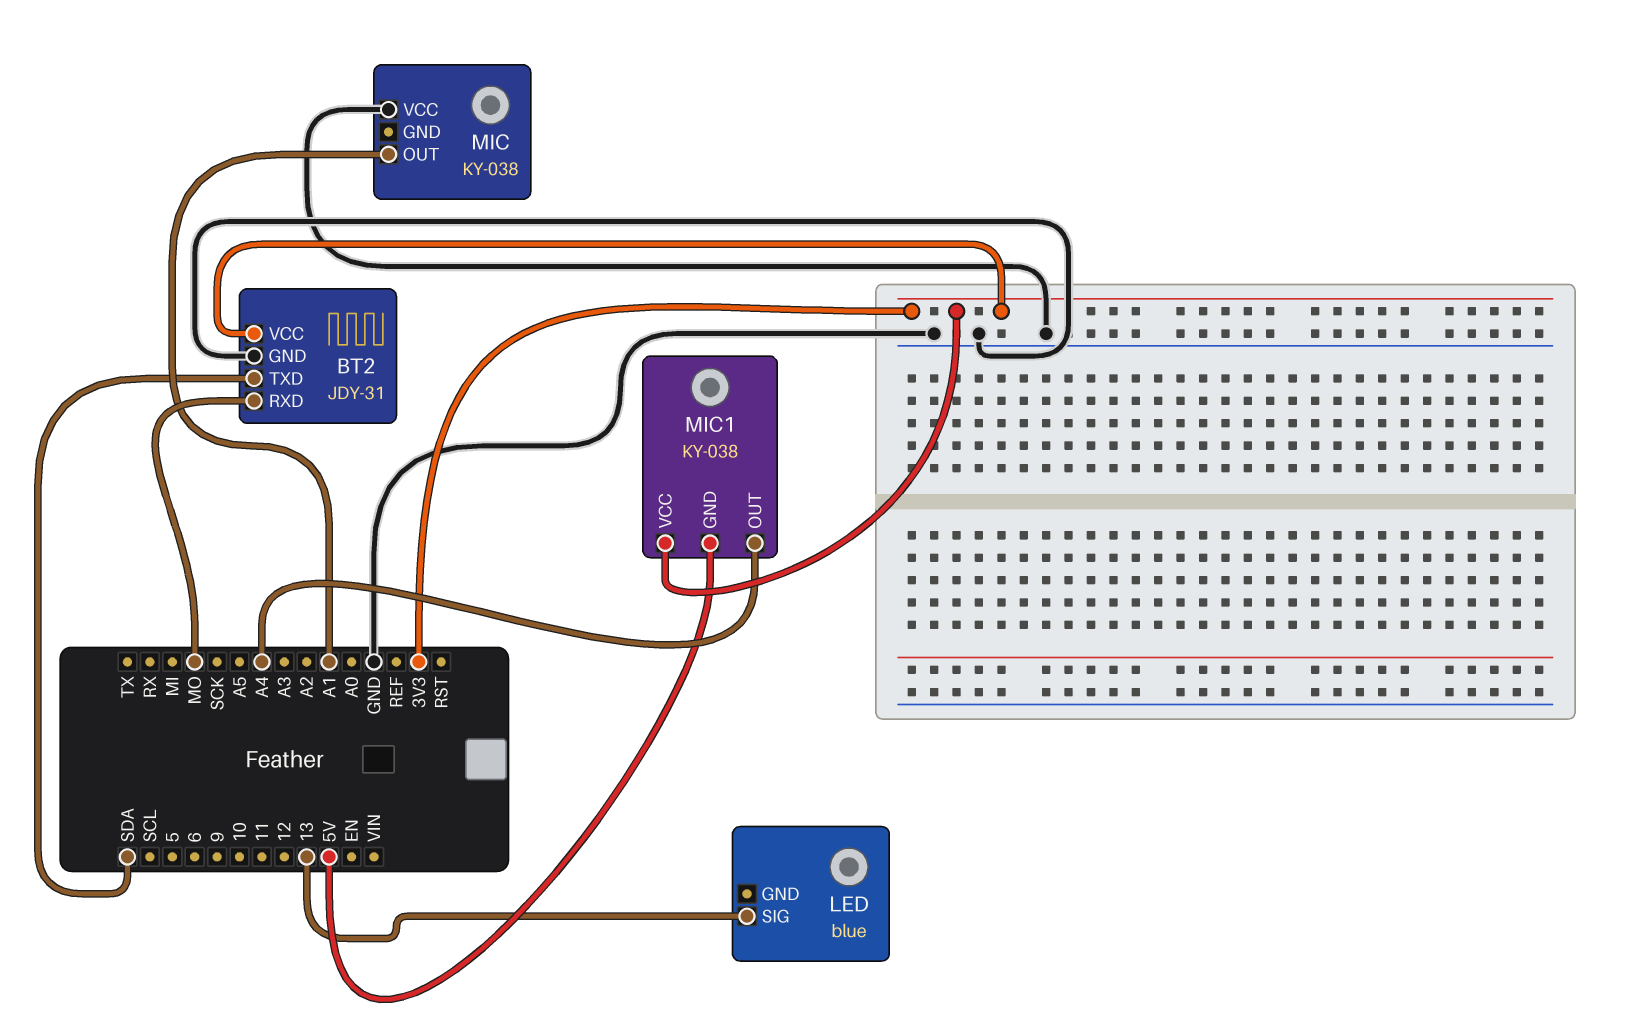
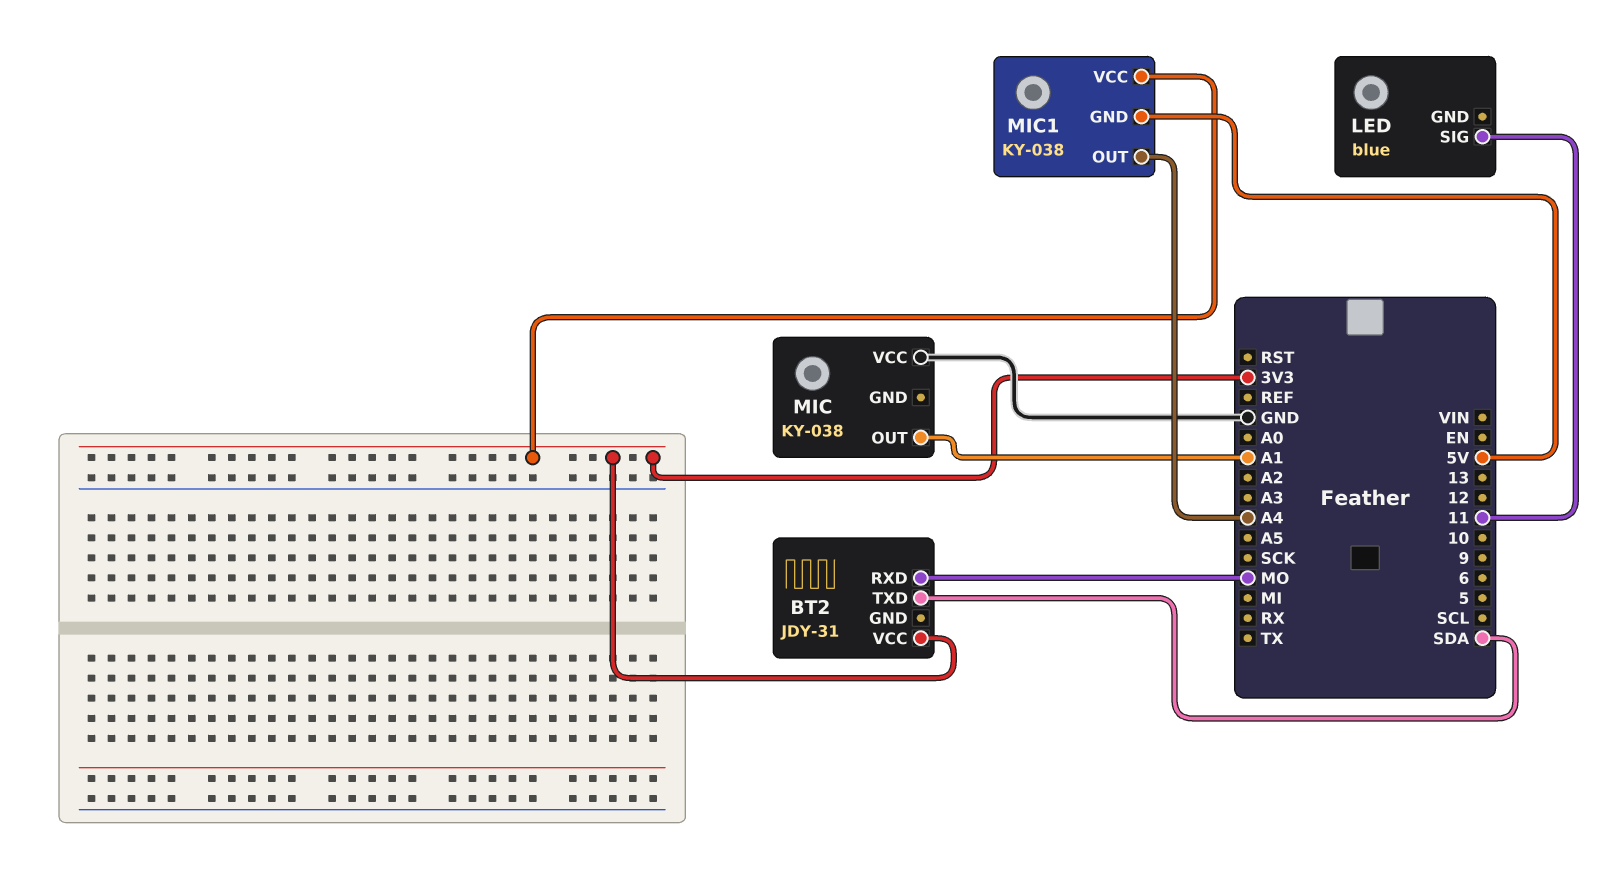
BT2 pin GND: GND -> none
LED pin SIG: 13 -> 11

